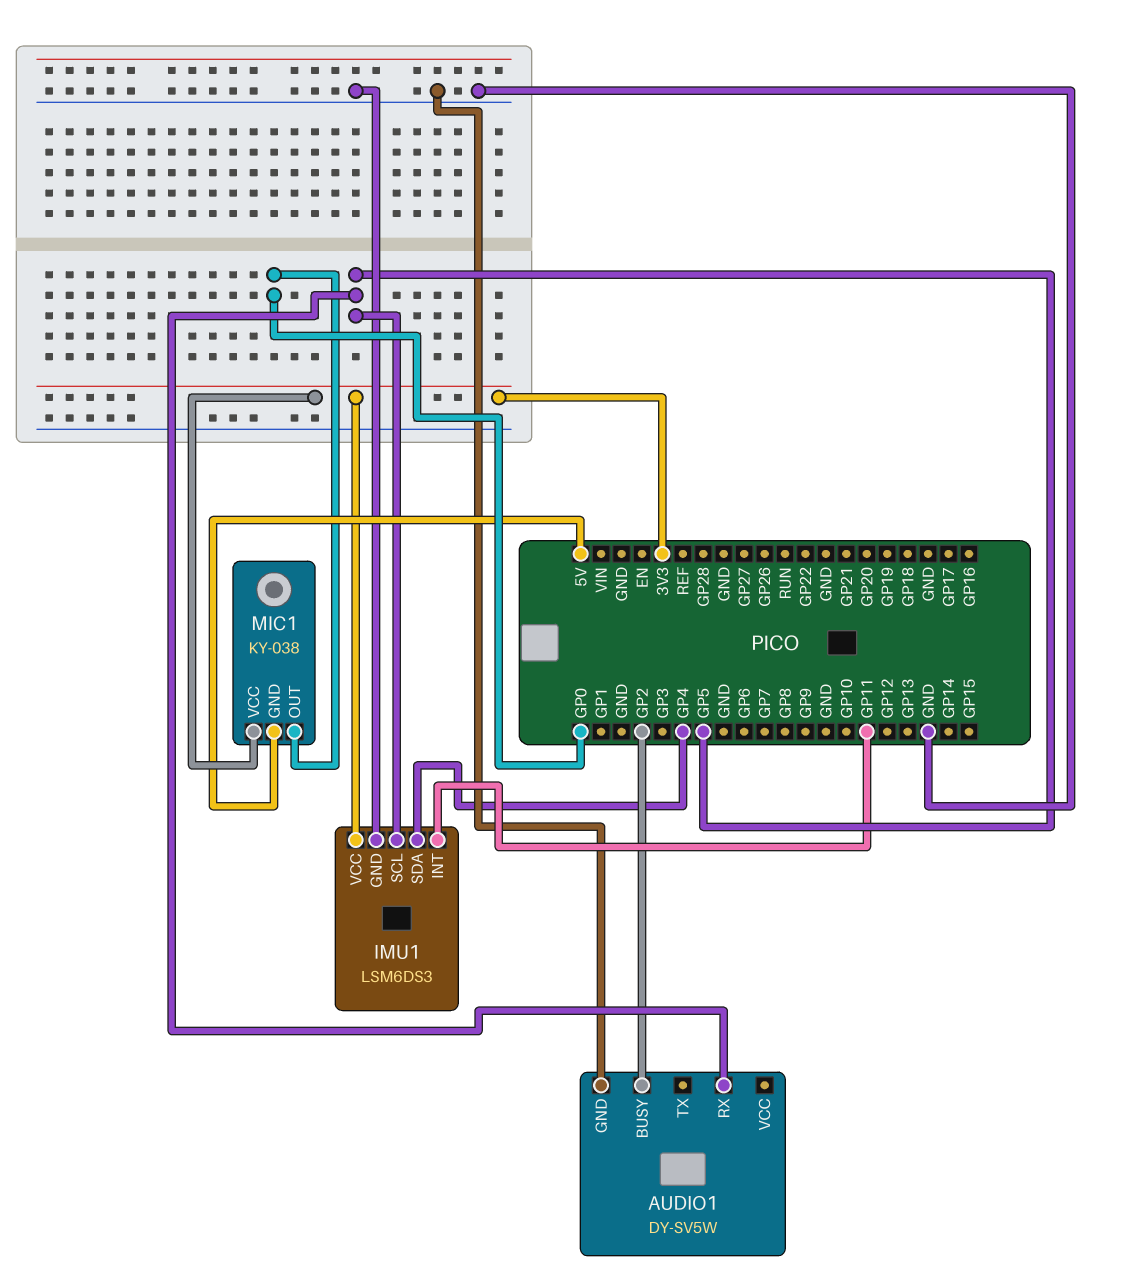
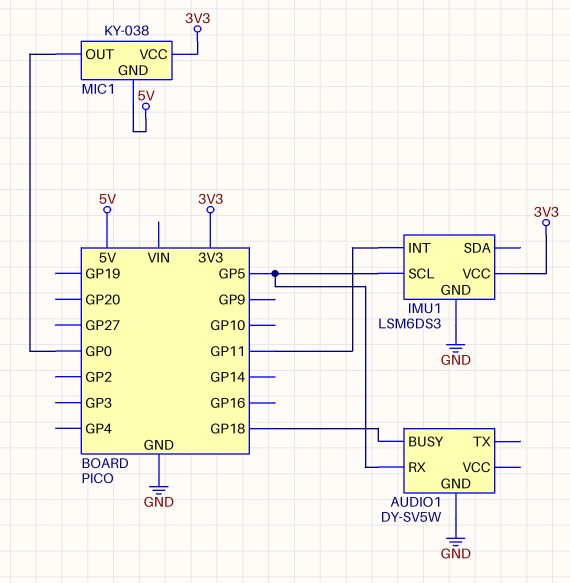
AUDIO1 pin BUSY: GP2 -> GP18
IMU1 pin SDA: GP4 -> none

